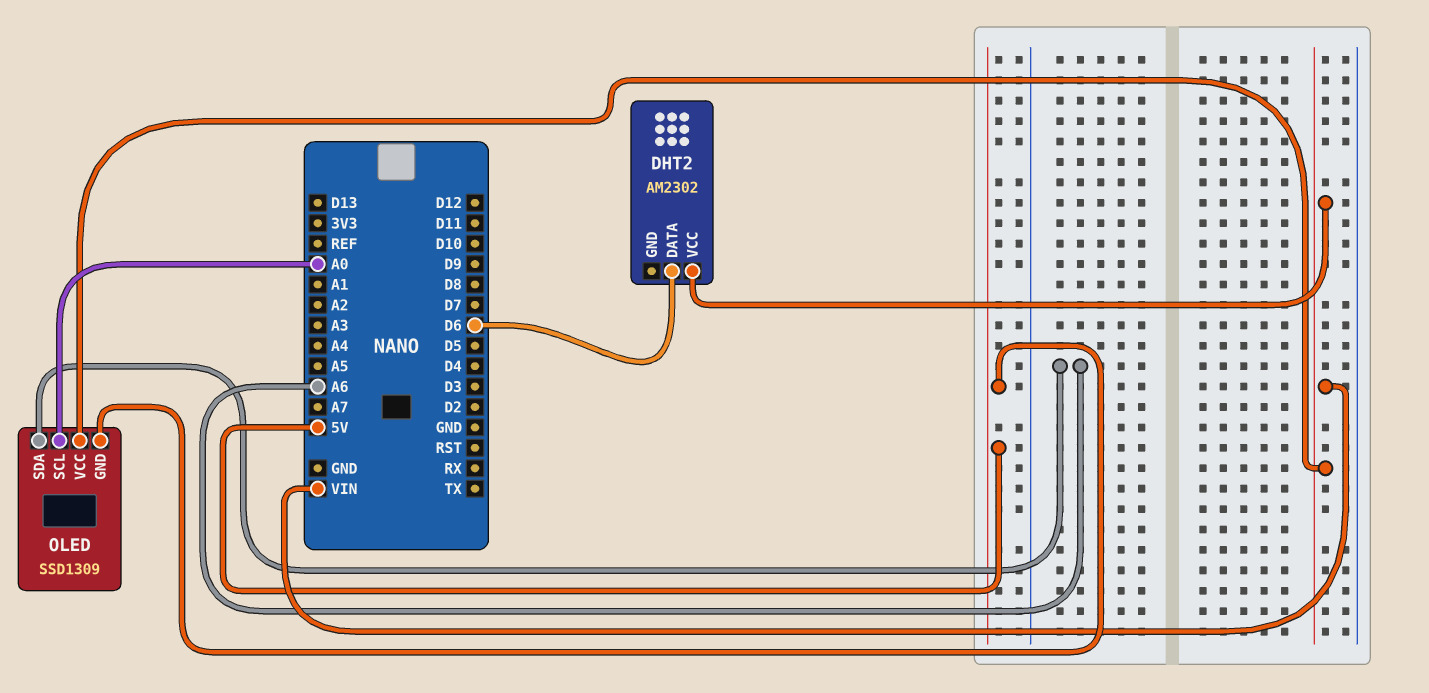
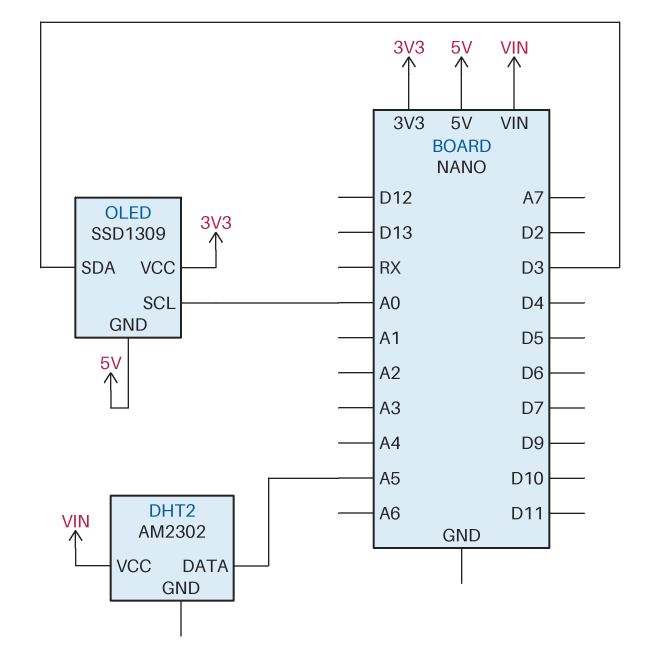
DHT2 pin DATA: D6 -> A5
OLED pin SDA: A6 -> D3
OLED pin VCC: VIN -> 3V3

